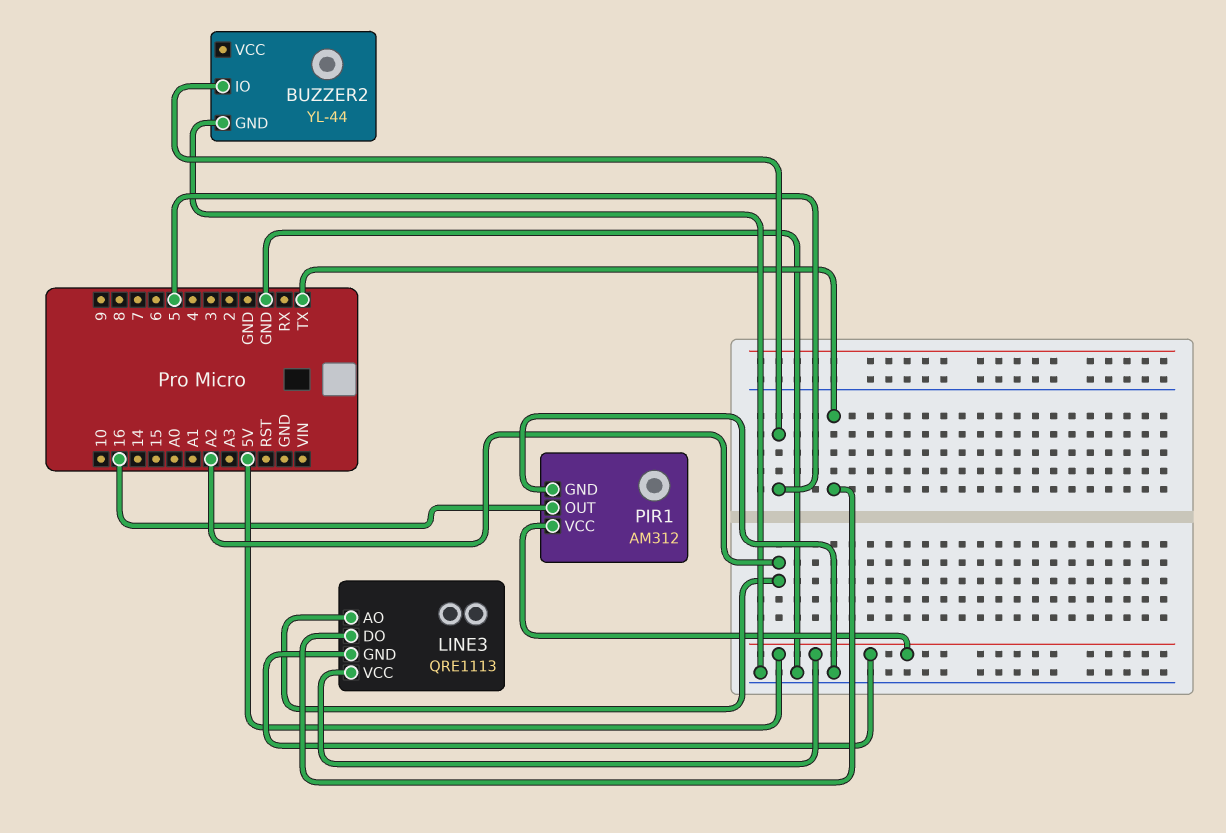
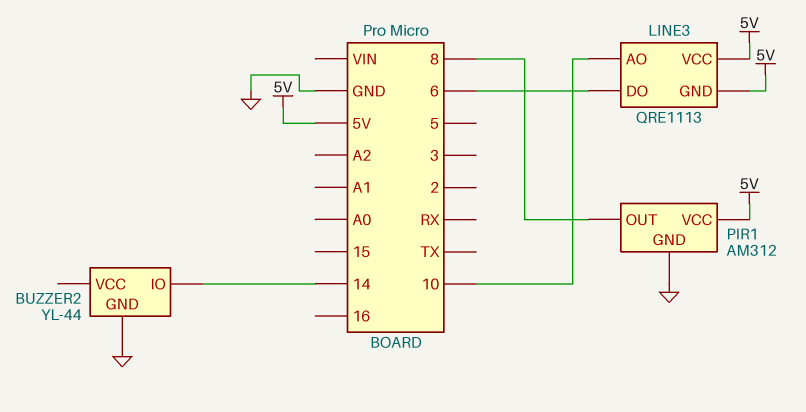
BUZZER2 pin IO: 5 -> 14
LINE3 pin AO: A2 -> 10
LINE3 pin DO: TX -> 6
PIR1 pin OUT: 16 -> 8

